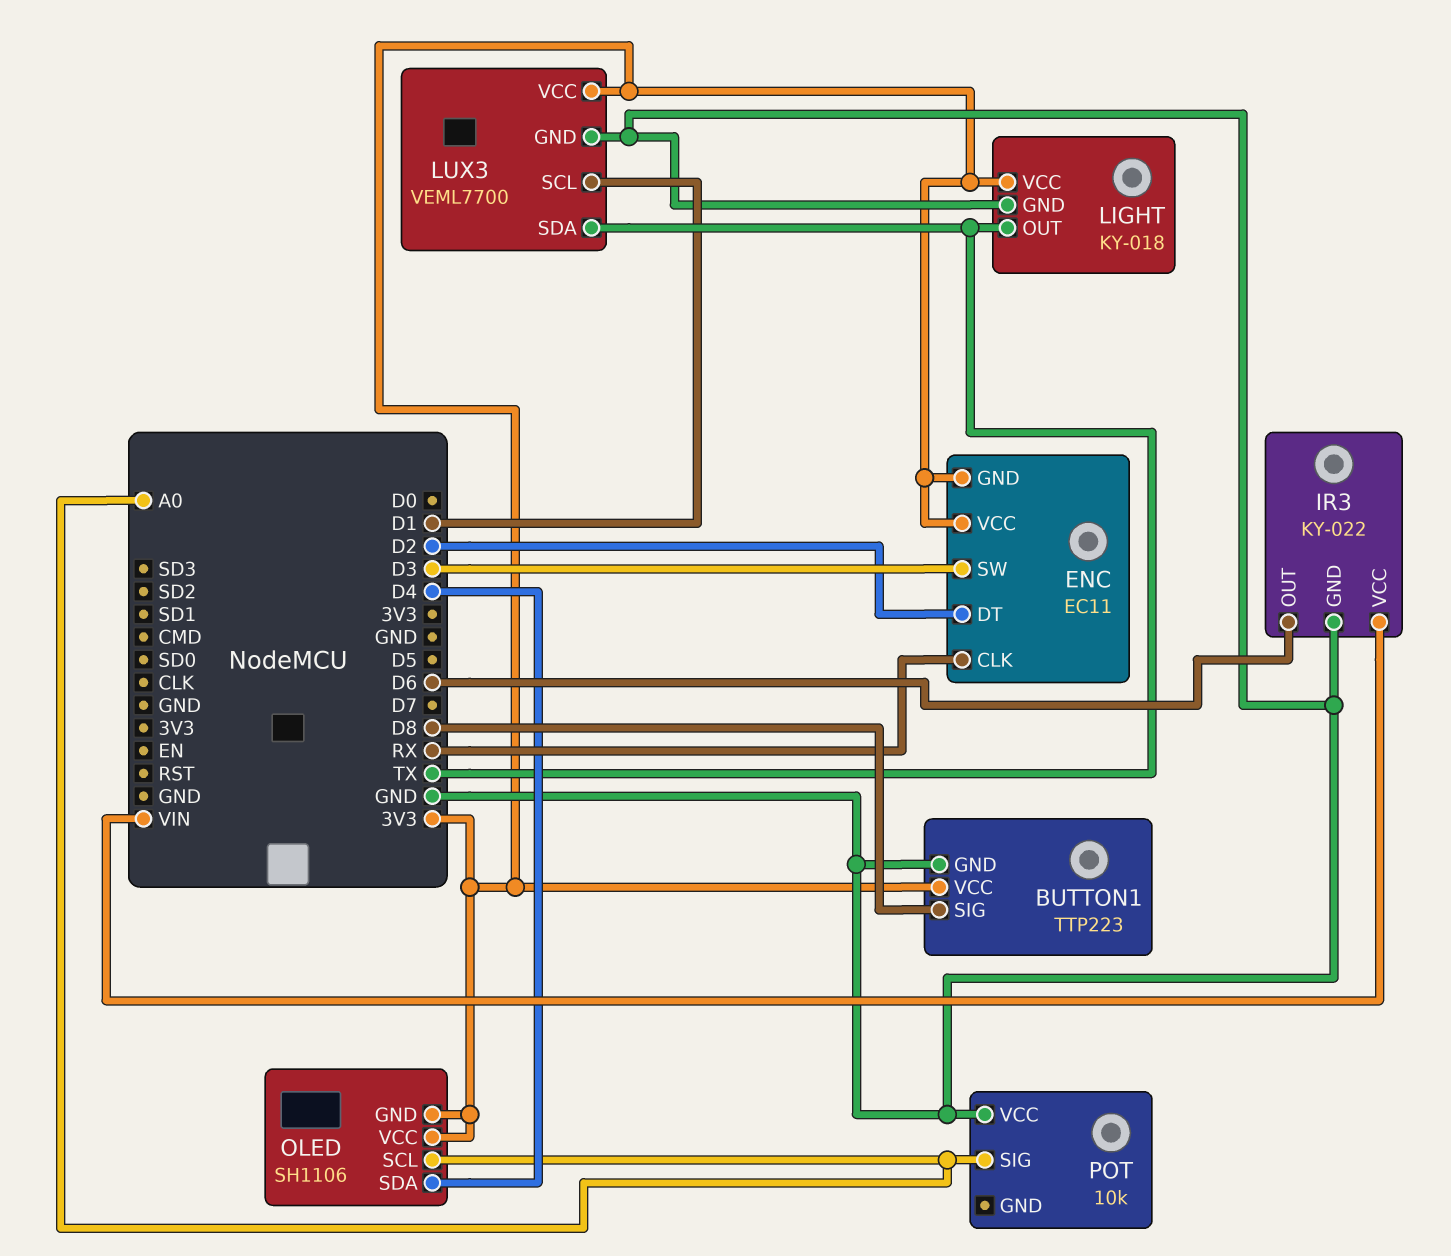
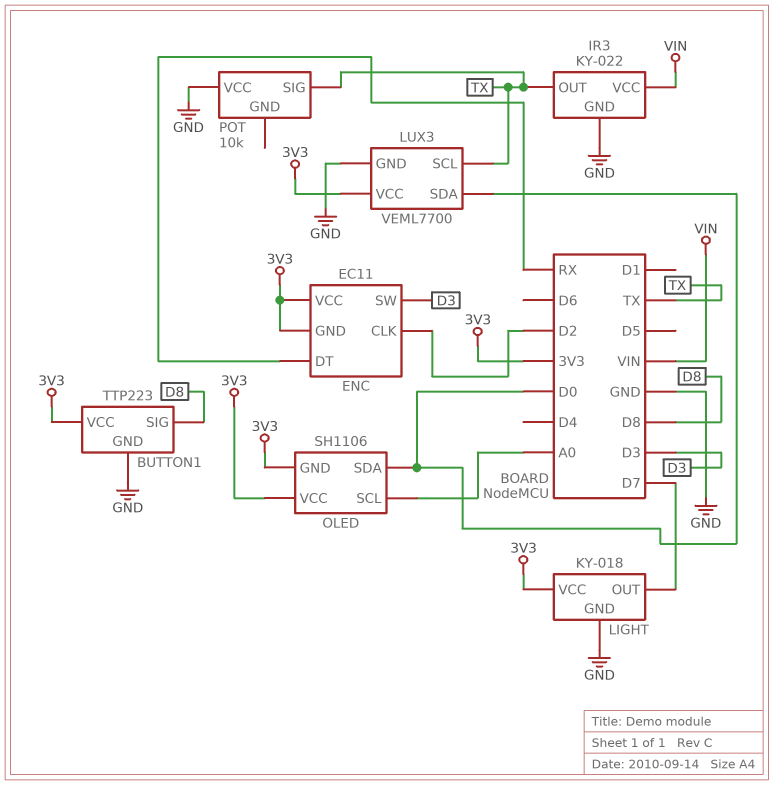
ENC pin CLK: RX -> D2
ENC pin DT: D2 -> RX
IR3 pin OUT: D6 -> TX
LIGHT pin OUT: TX -> D7
LUX3 pin SCL: D1 -> TX
LUX3 pin SDA: TX -> D0
OLED pin SDA: D4 -> D0
POT pin SIG: A0 -> TX

